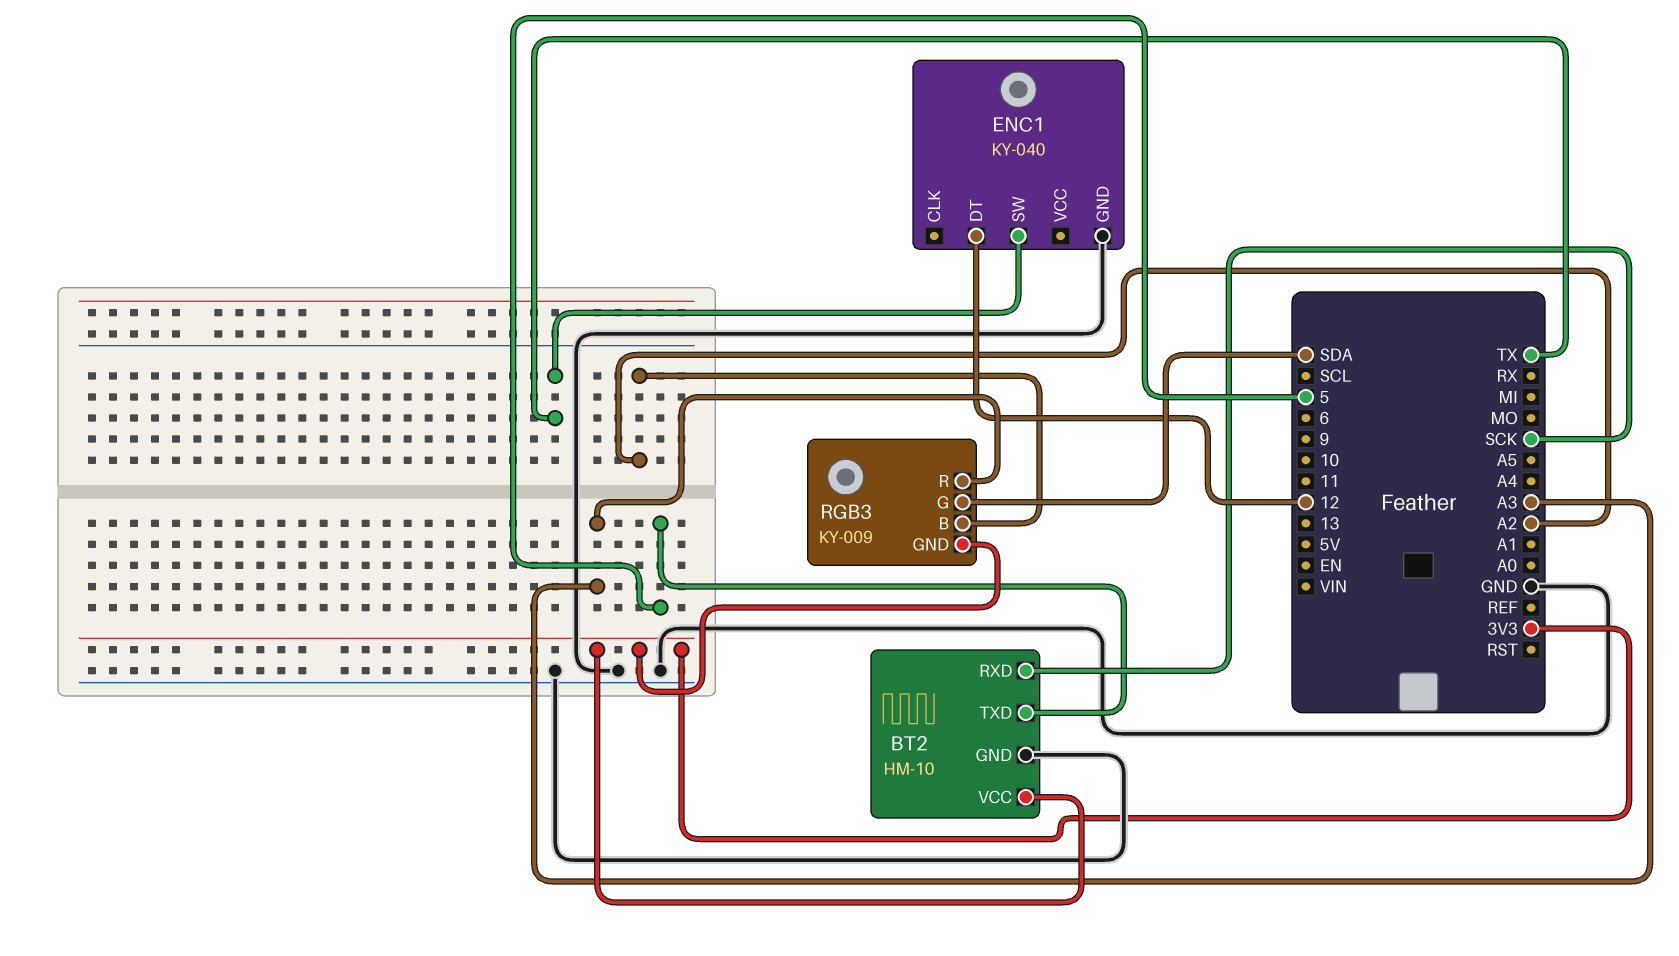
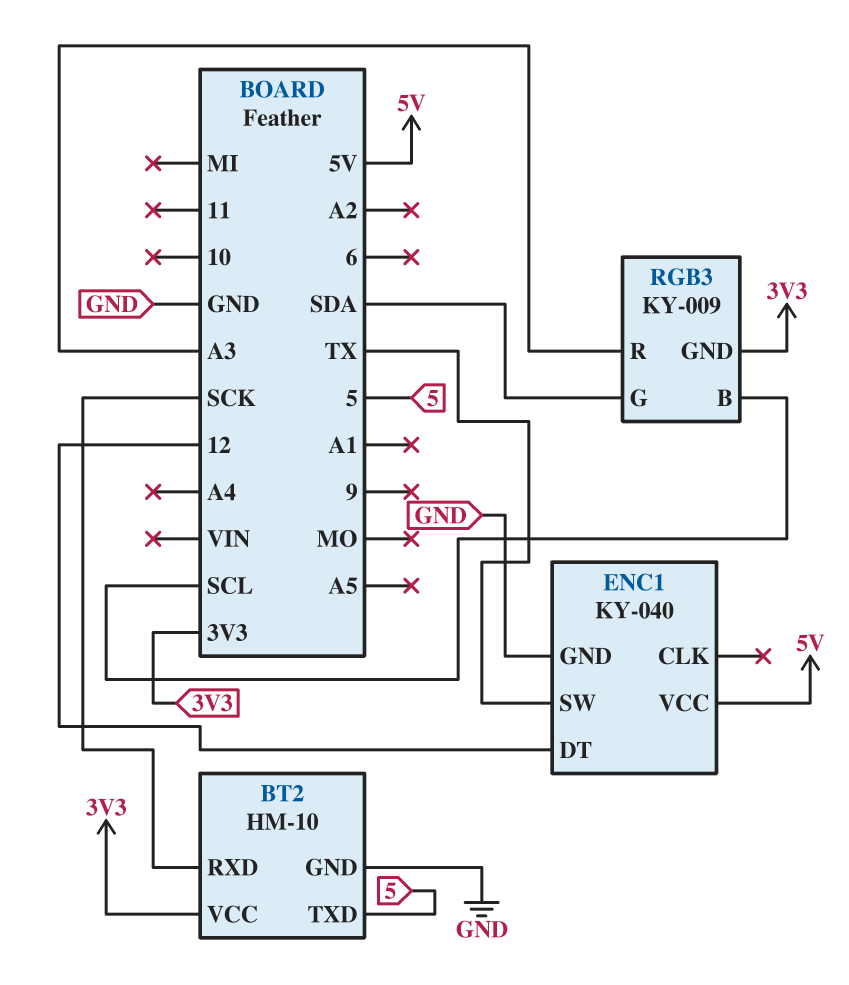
ENC1 pin VCC: none -> 5V
RGB3 pin B: A2 -> SCL

